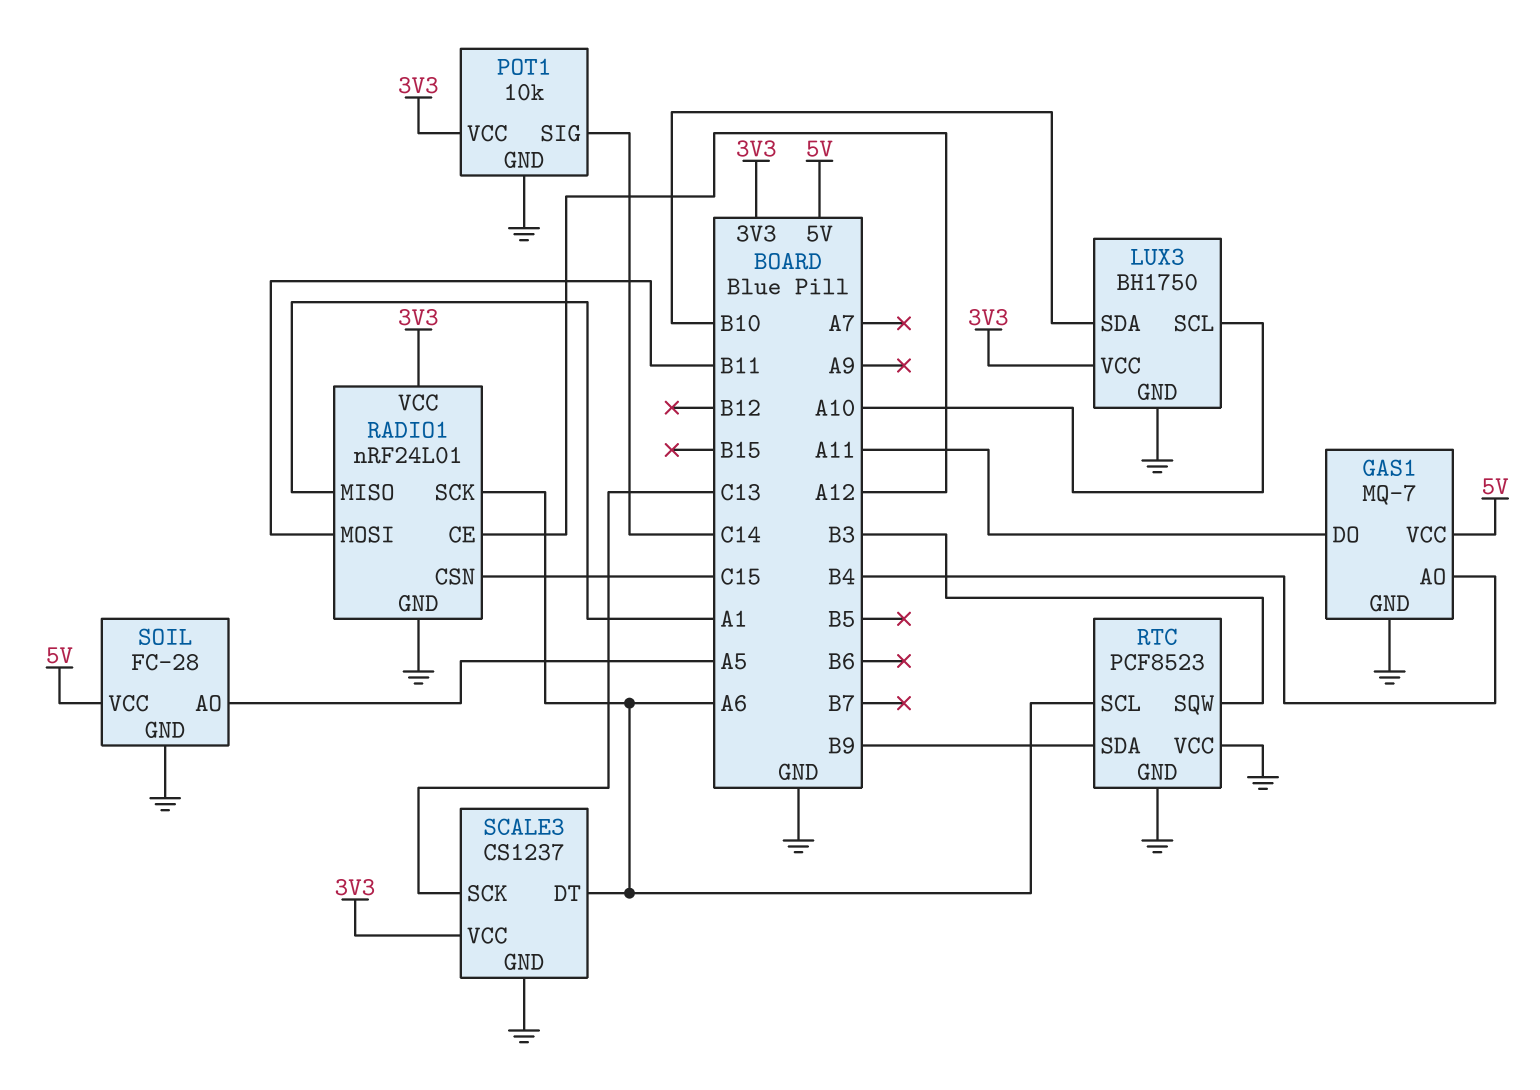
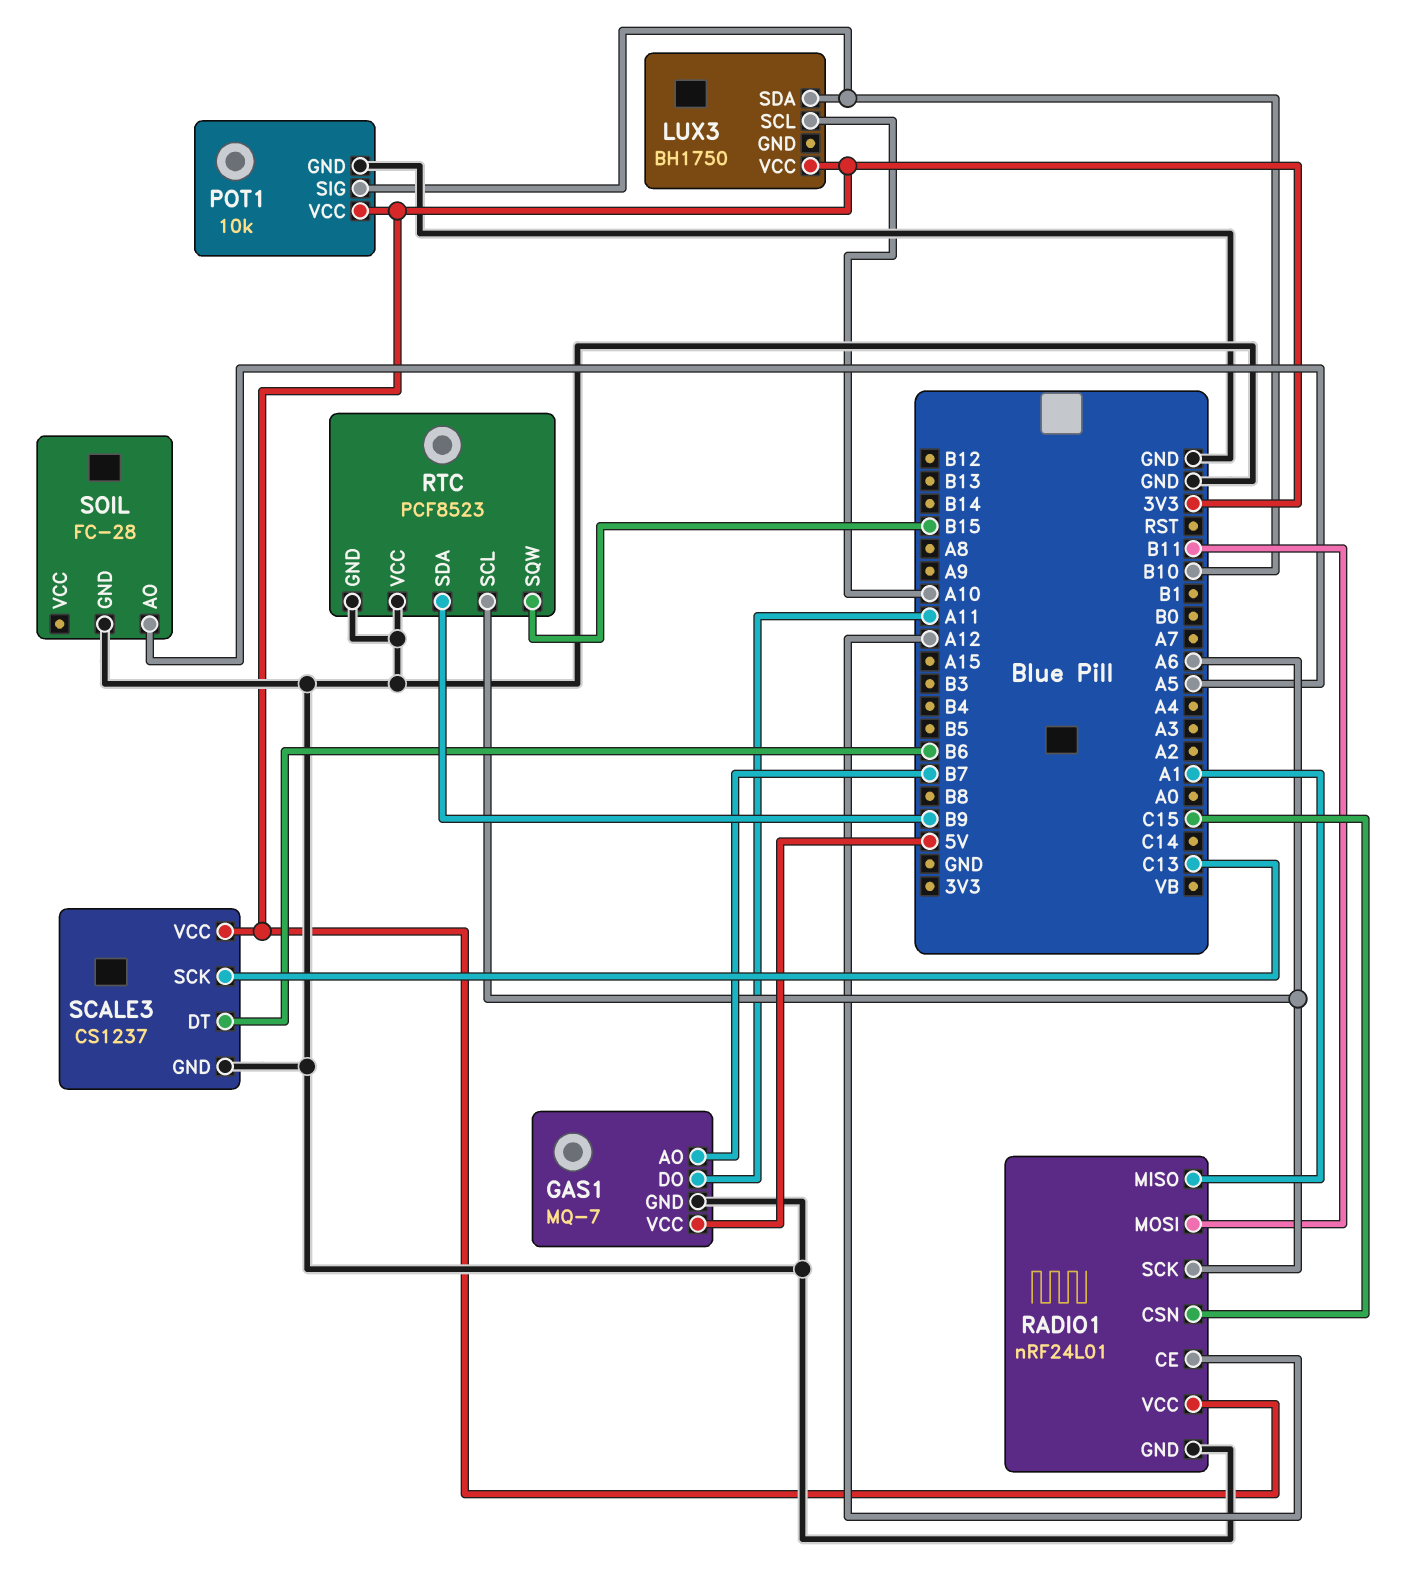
GAS1 pin AO: B4 -> B7
LUX3 pin GND: GND -> none
POT1 pin SIG: C14 -> B10
RTC pin SQW: B3 -> B15
SCALE3 pin DT: A6 -> B6
SOIL pin VCC: 5V -> none

